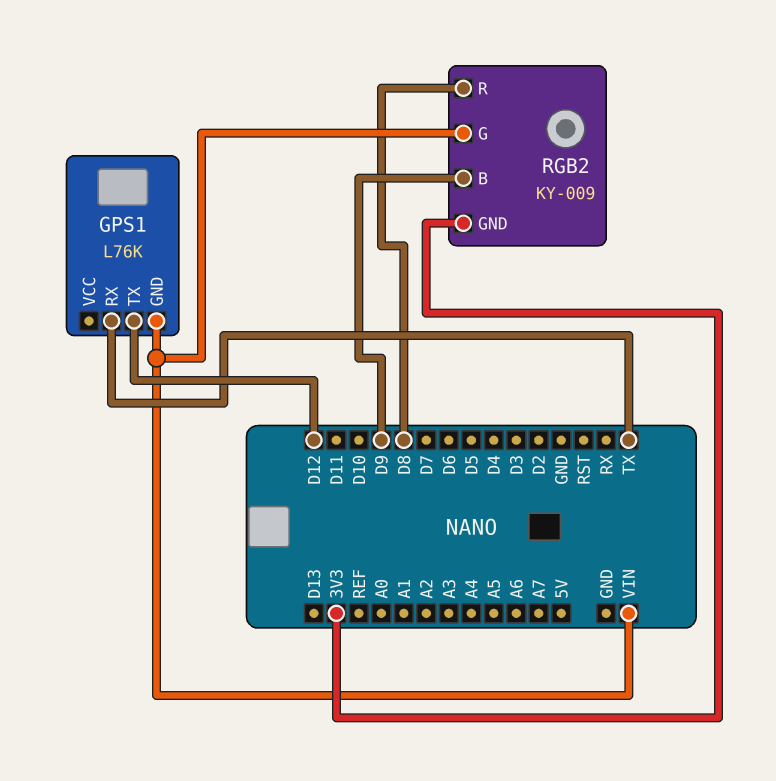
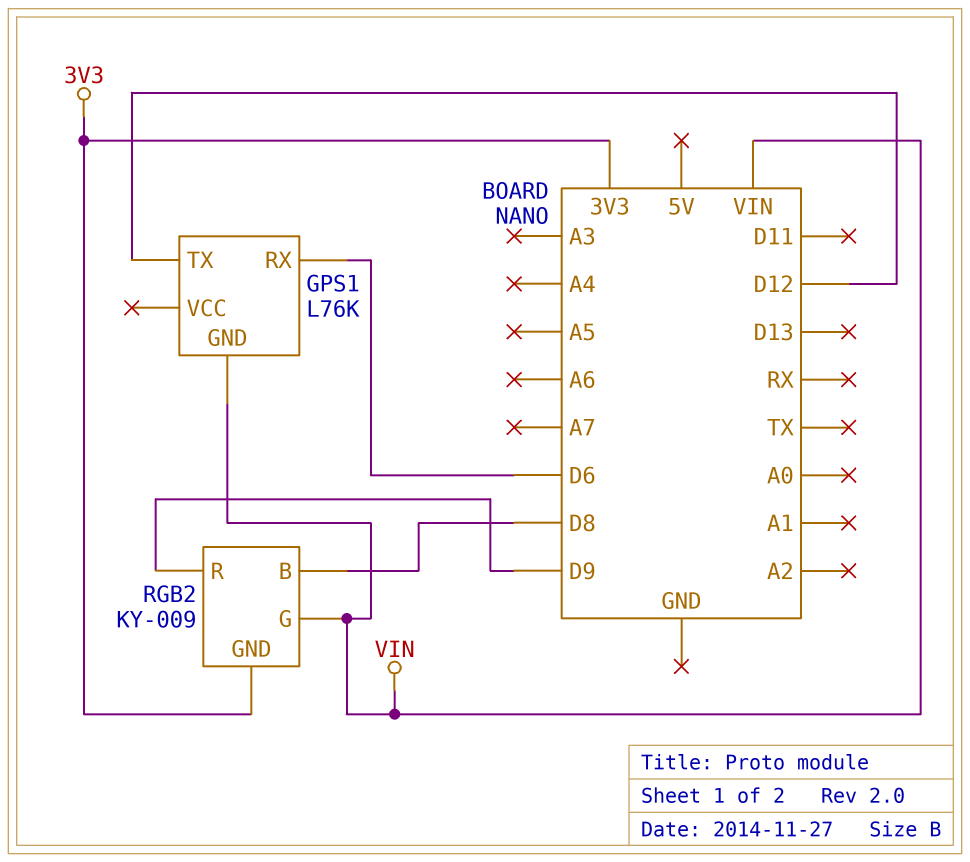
GPS1 pin RX: TX -> D6
RGB2 pin B: D9 -> D8
RGB2 pin R: D8 -> D9

